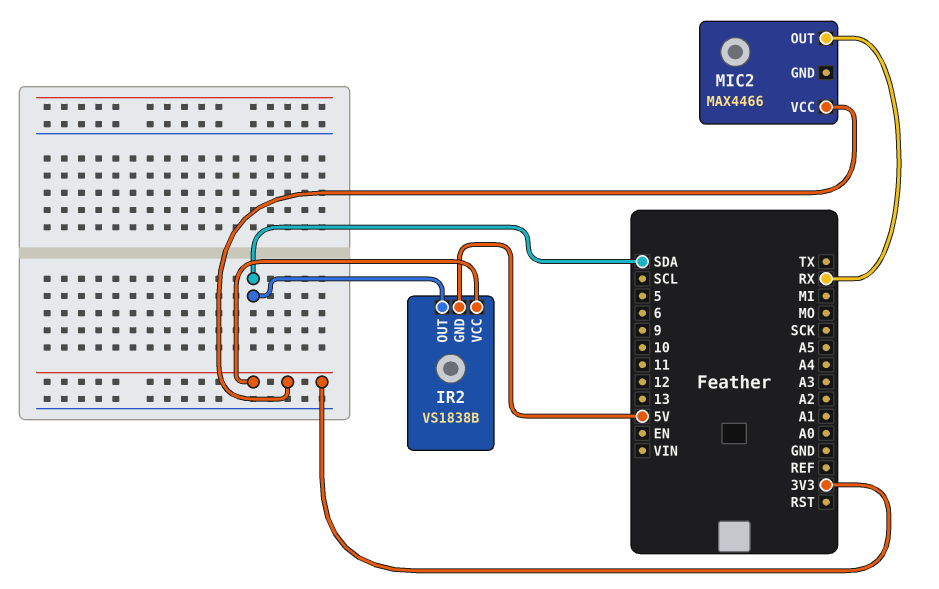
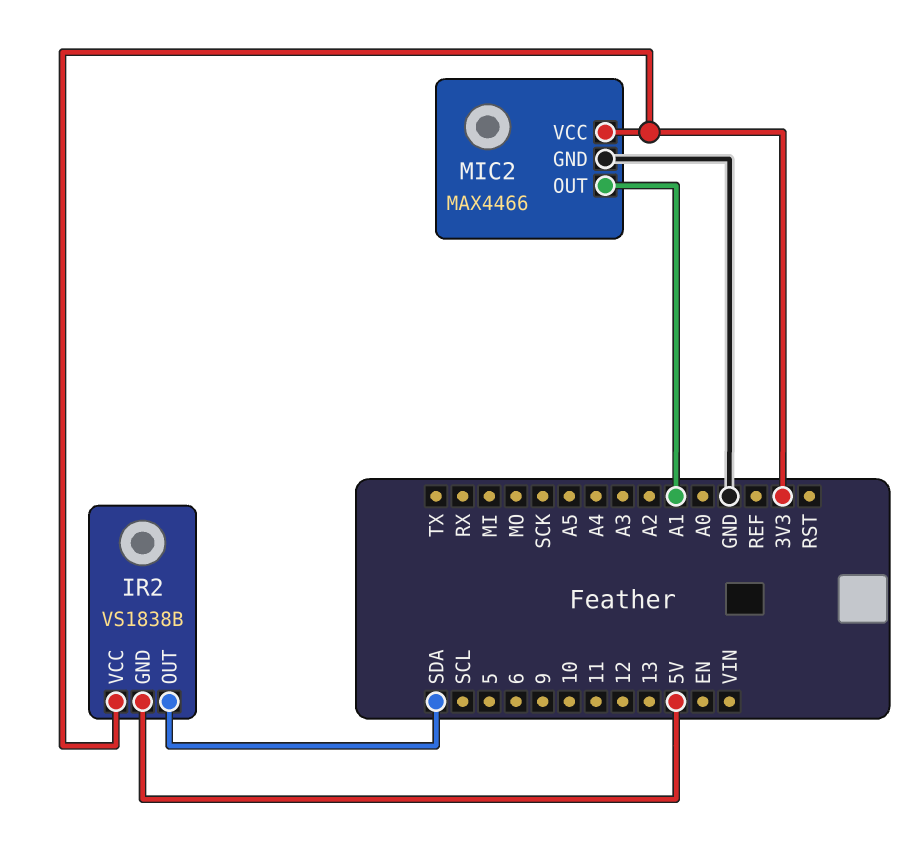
MIC2 pin GND: none -> GND
MIC2 pin OUT: RX -> A1

